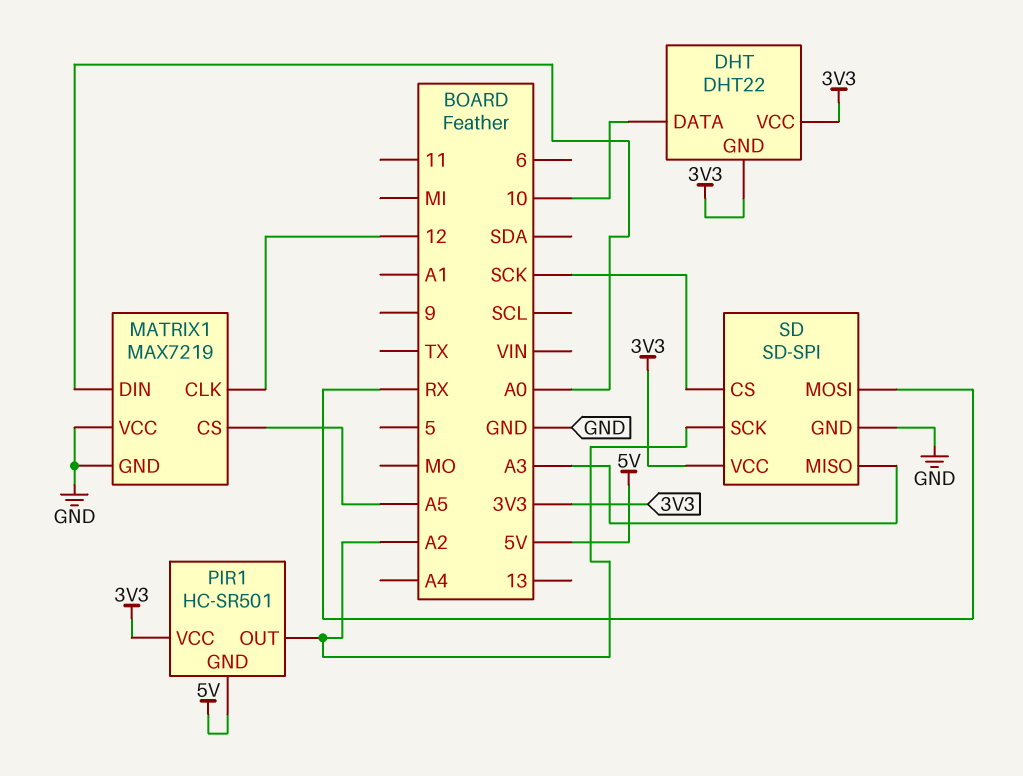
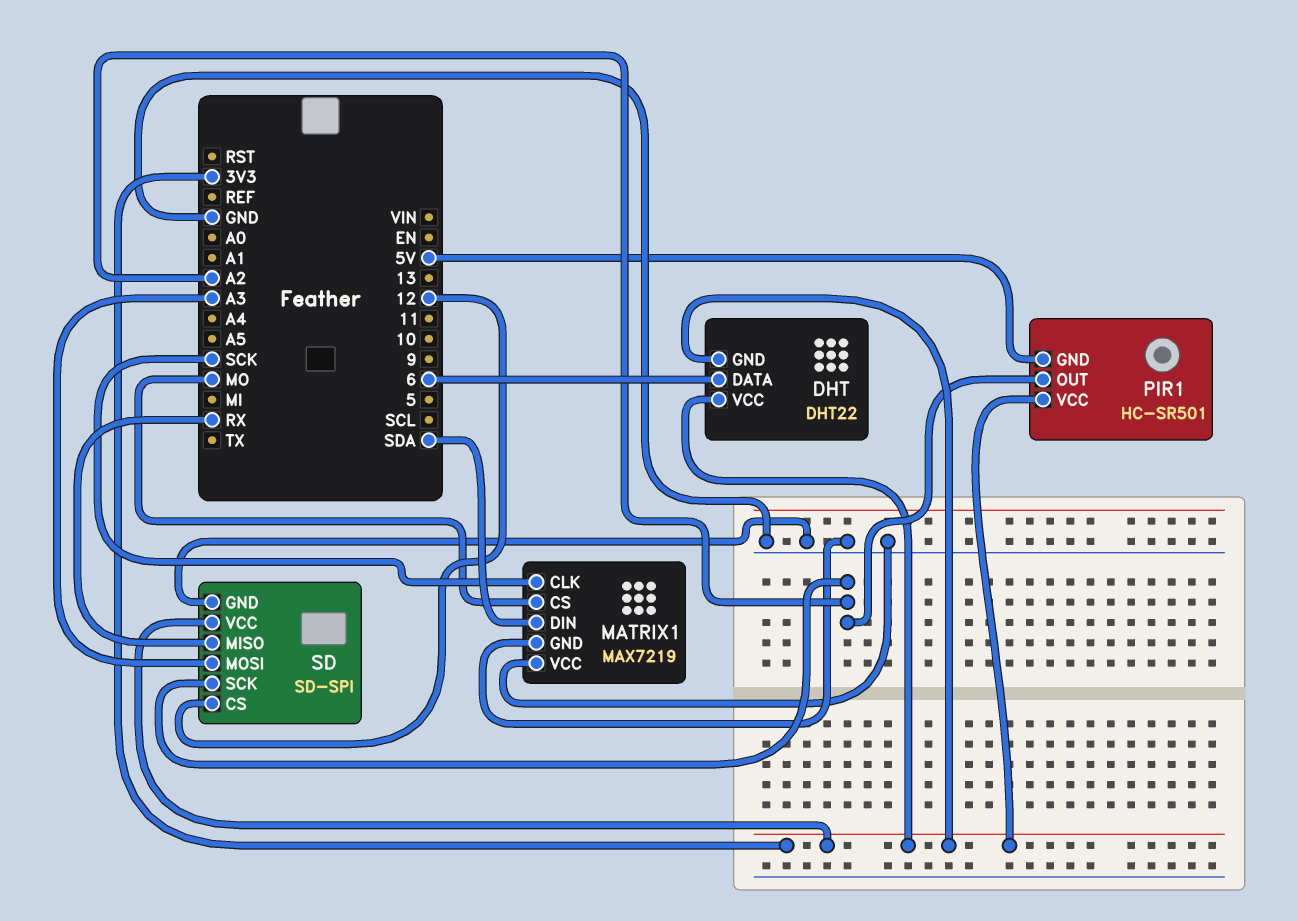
DHT pin DATA: 10 -> 6
MATRIX1 pin CLK: 12 -> SCK
MATRIX1 pin CS: A5 -> MO
MATRIX1 pin DIN: A0 -> SDA
SD pin CS: SCK -> 12
SD pin MISO: A3 -> RX
SD pin MOSI: RX -> A3

